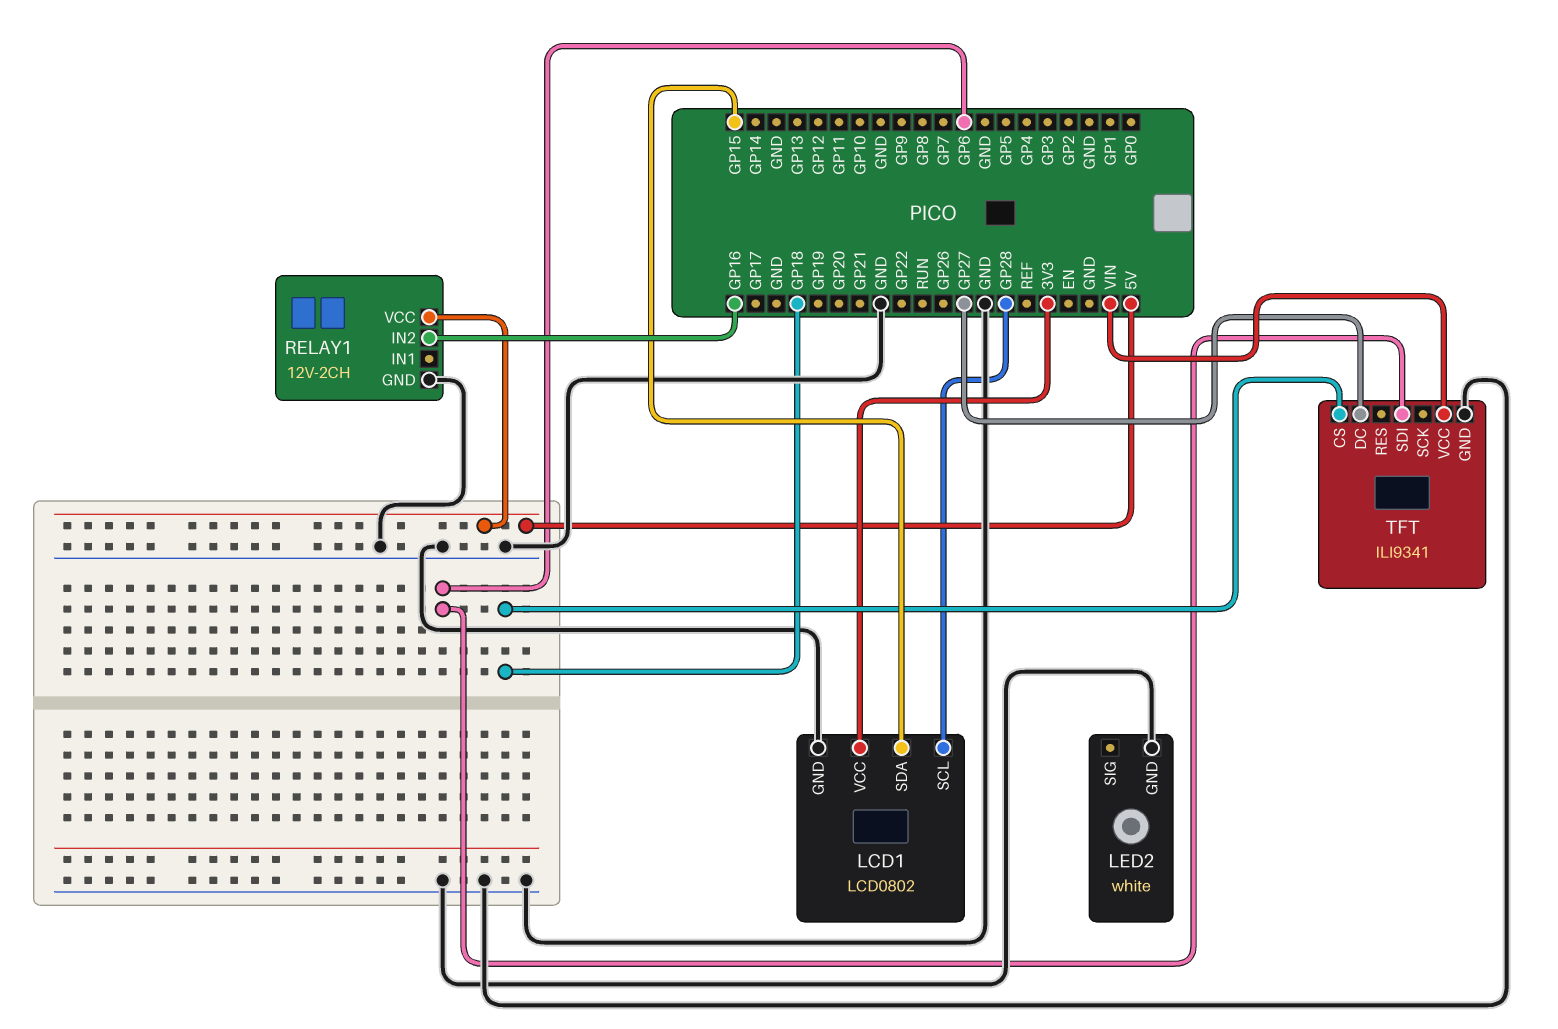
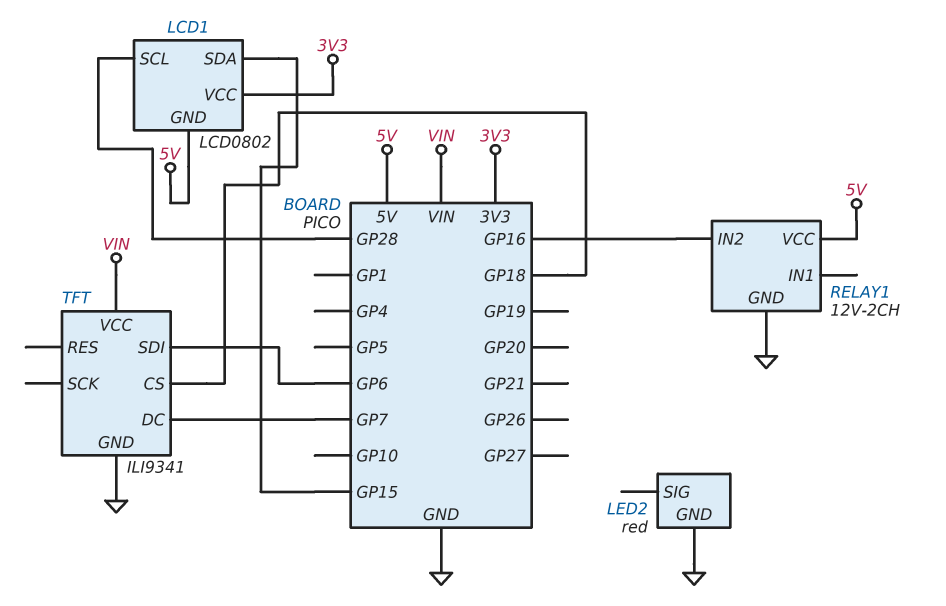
LCD1 pin GND: GND -> 5V
LED2: white -> red
TFT pin DC: GP27 -> GP7

